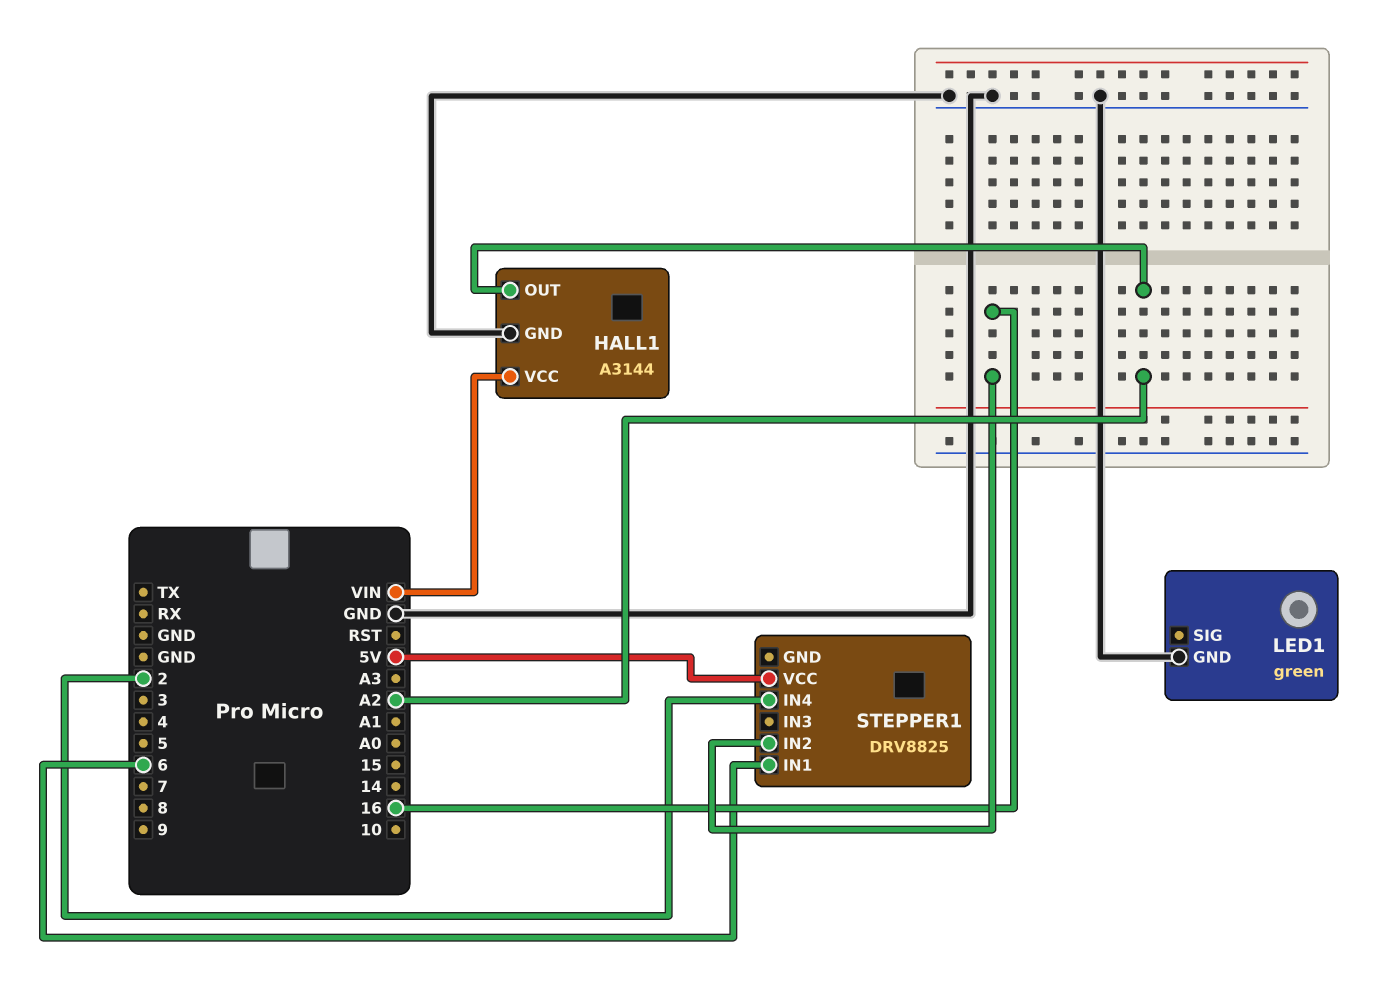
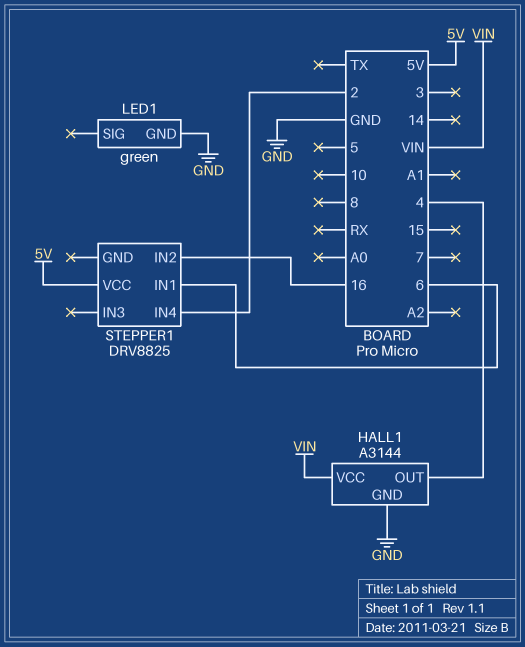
HALL1 pin OUT: A2 -> 4

